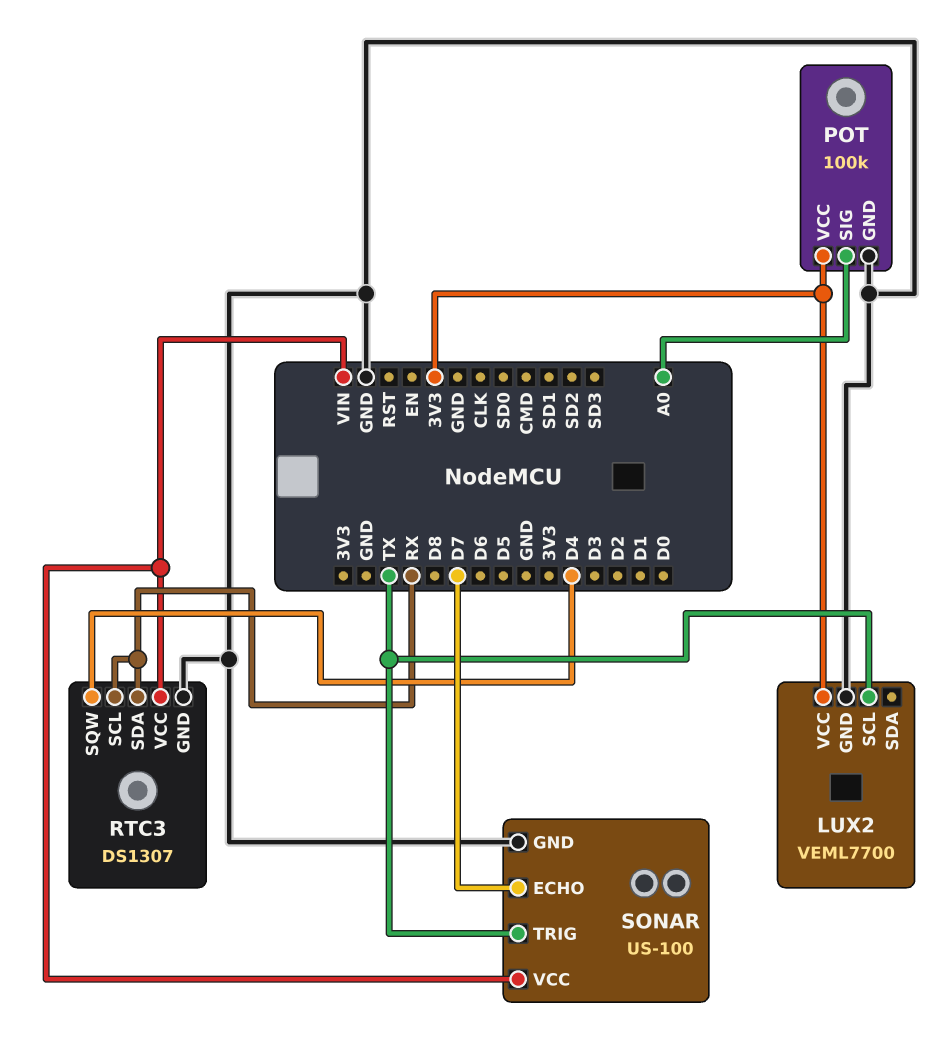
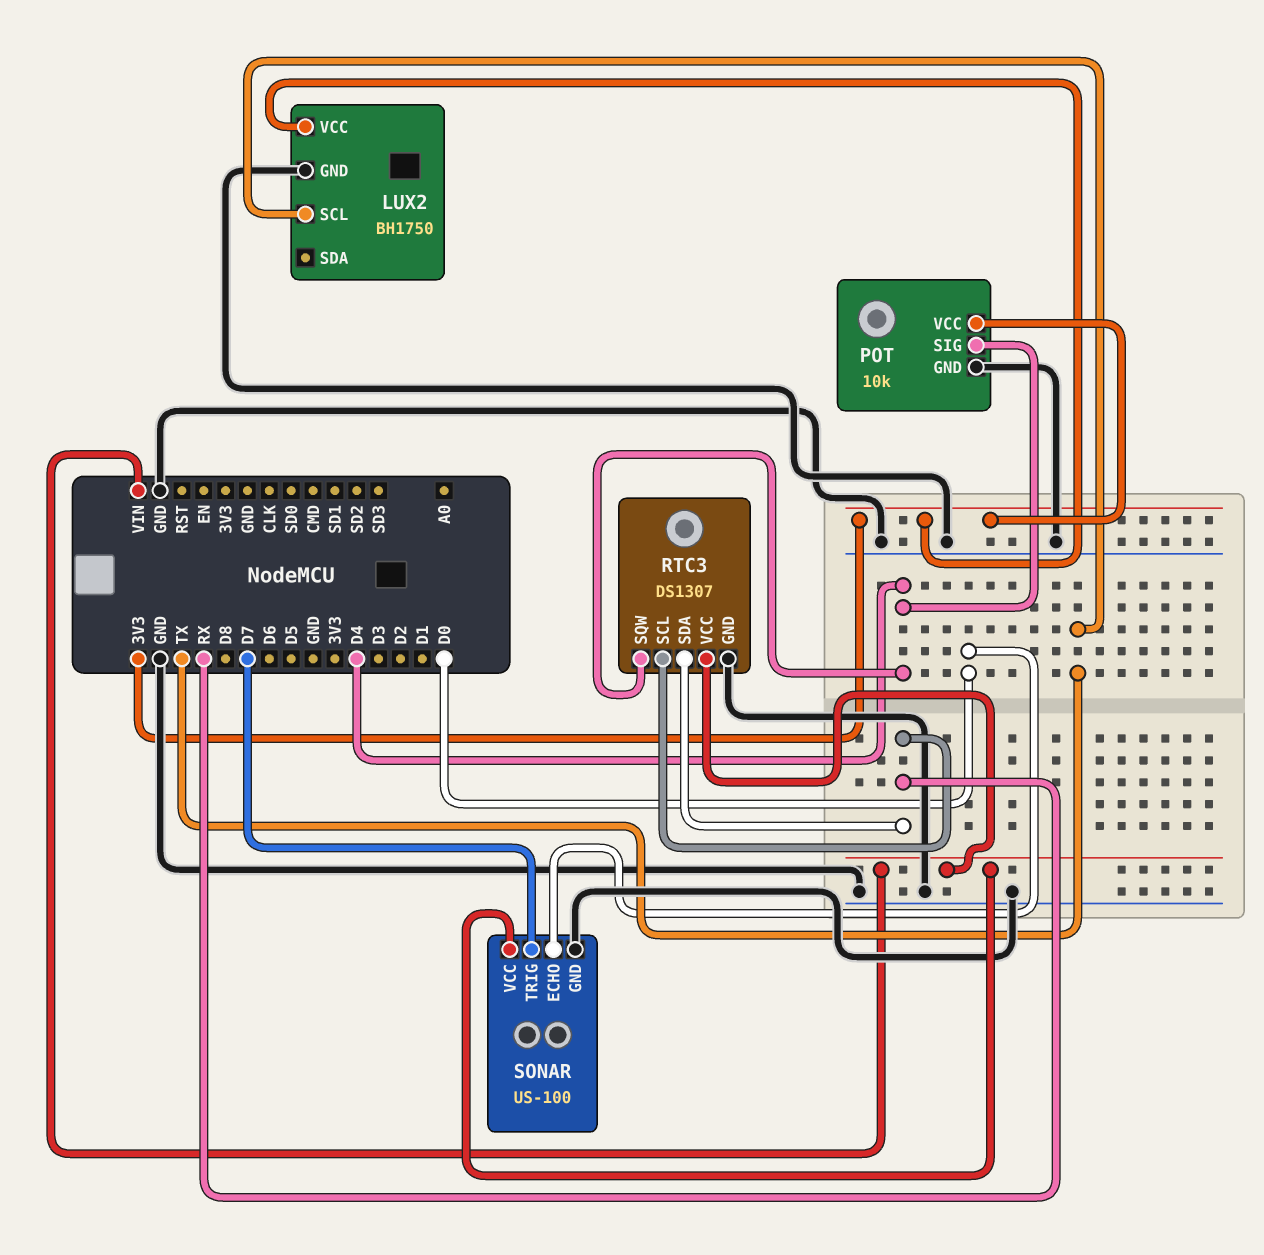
LUX2: VEML7700 -> BH1750
POT: 100k -> 10k
POT pin SIG: A0 -> D4
SONAR pin ECHO: D7 -> D0
SONAR pin TRIG: TX -> D7

